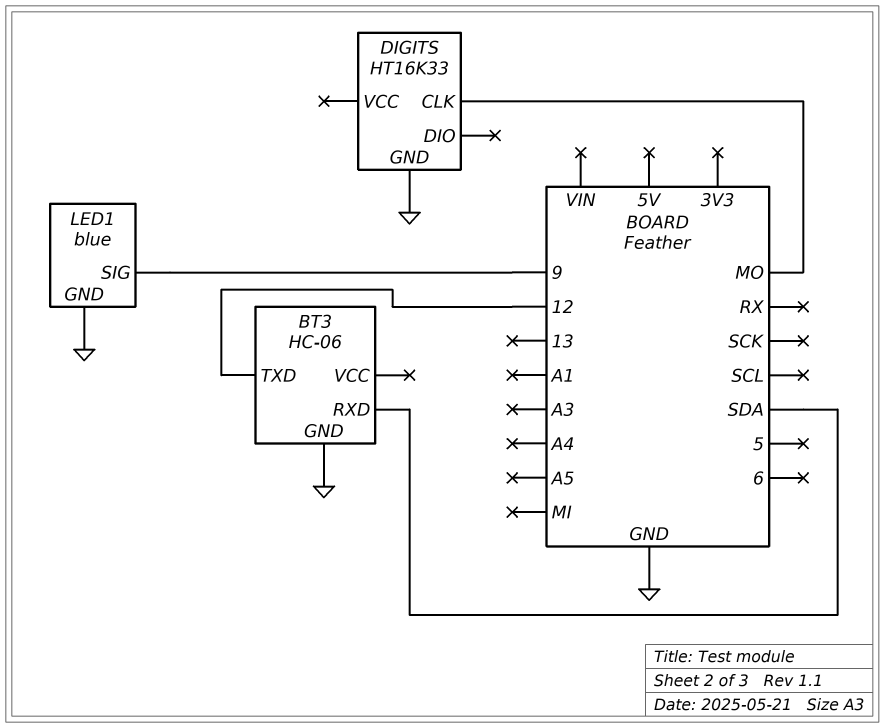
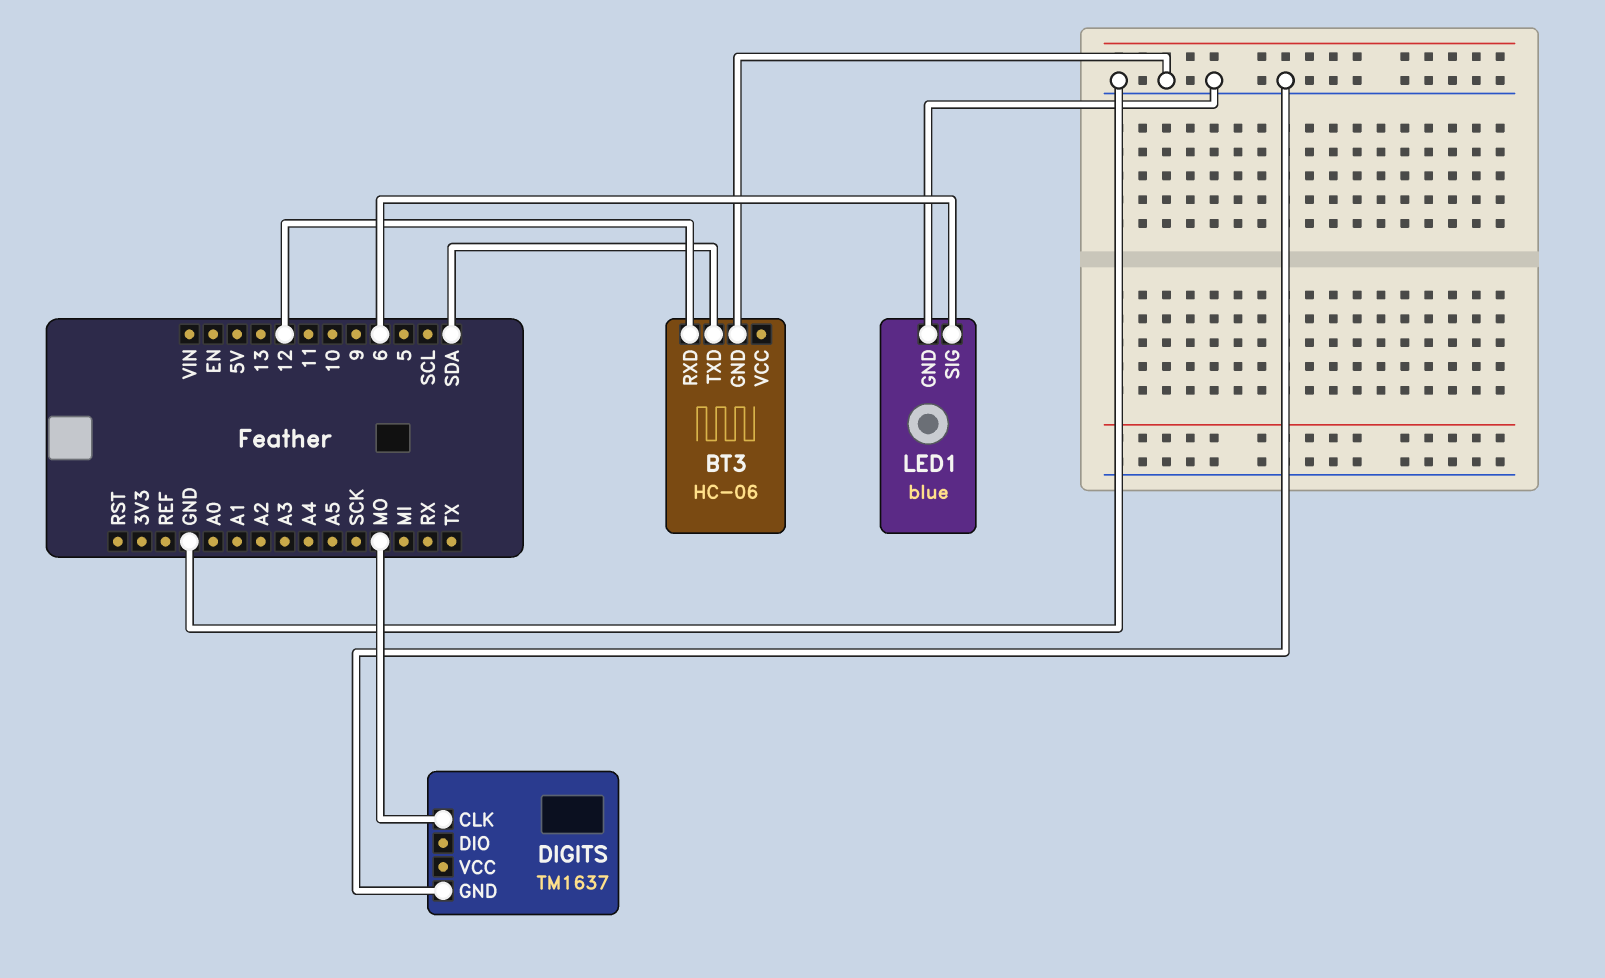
BT3 pin RXD: SDA -> 12
BT3 pin TXD: 12 -> SDA
DIGITS: HT16K33 -> TM1637
LED1 pin SIG: 9 -> 6

